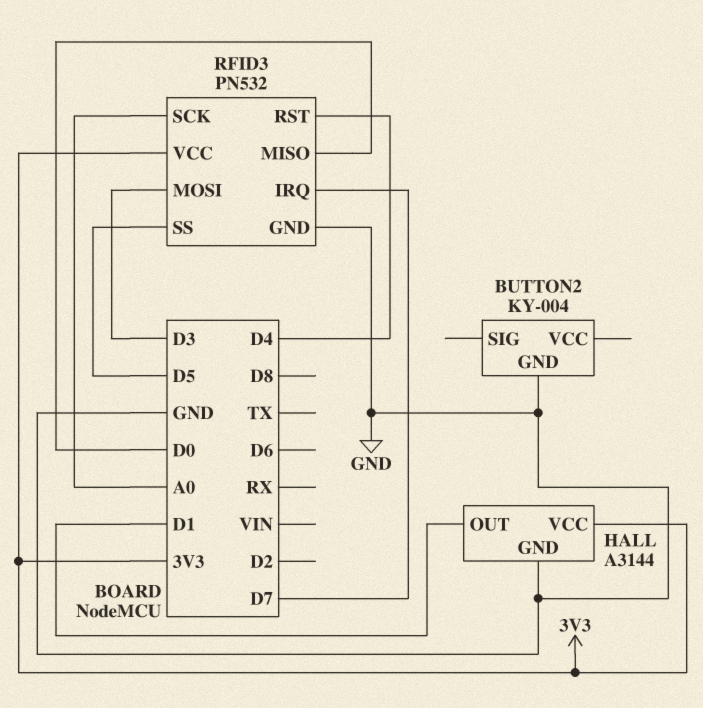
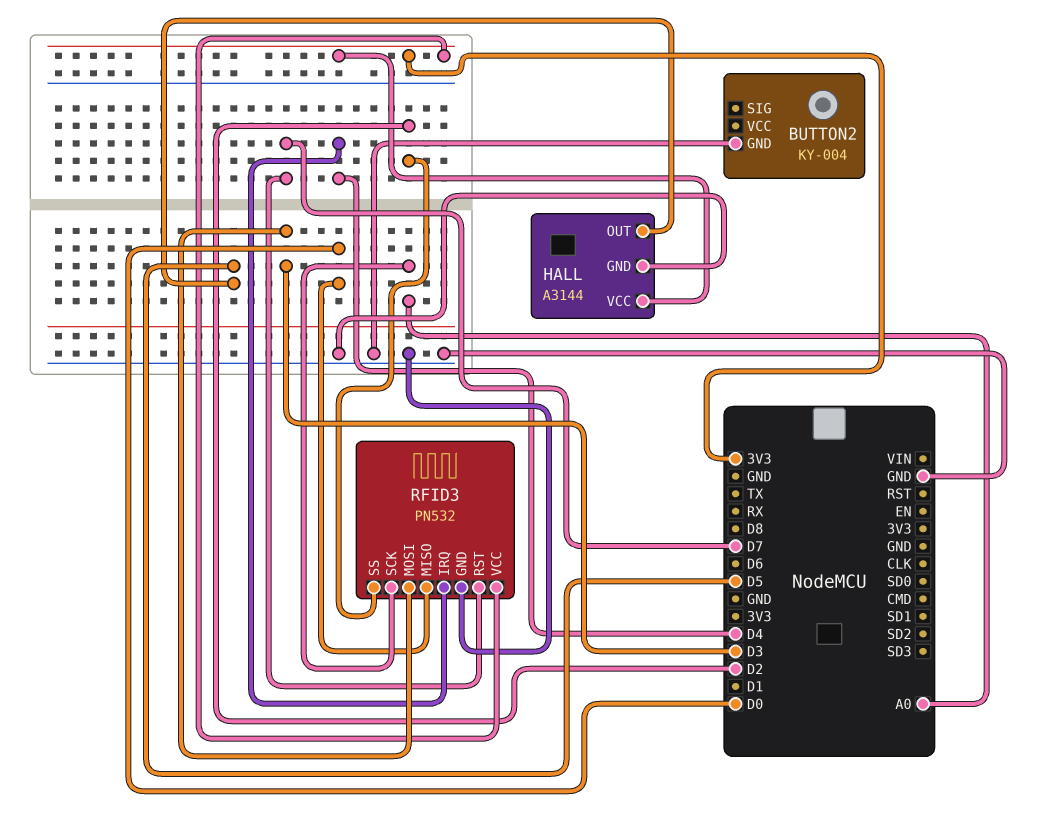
HALL pin OUT: D1 -> D5
RFID3 pin IRQ: D7 -> D4
RFID3 pin RST: D4 -> D7
RFID3 pin SS: D5 -> D2

